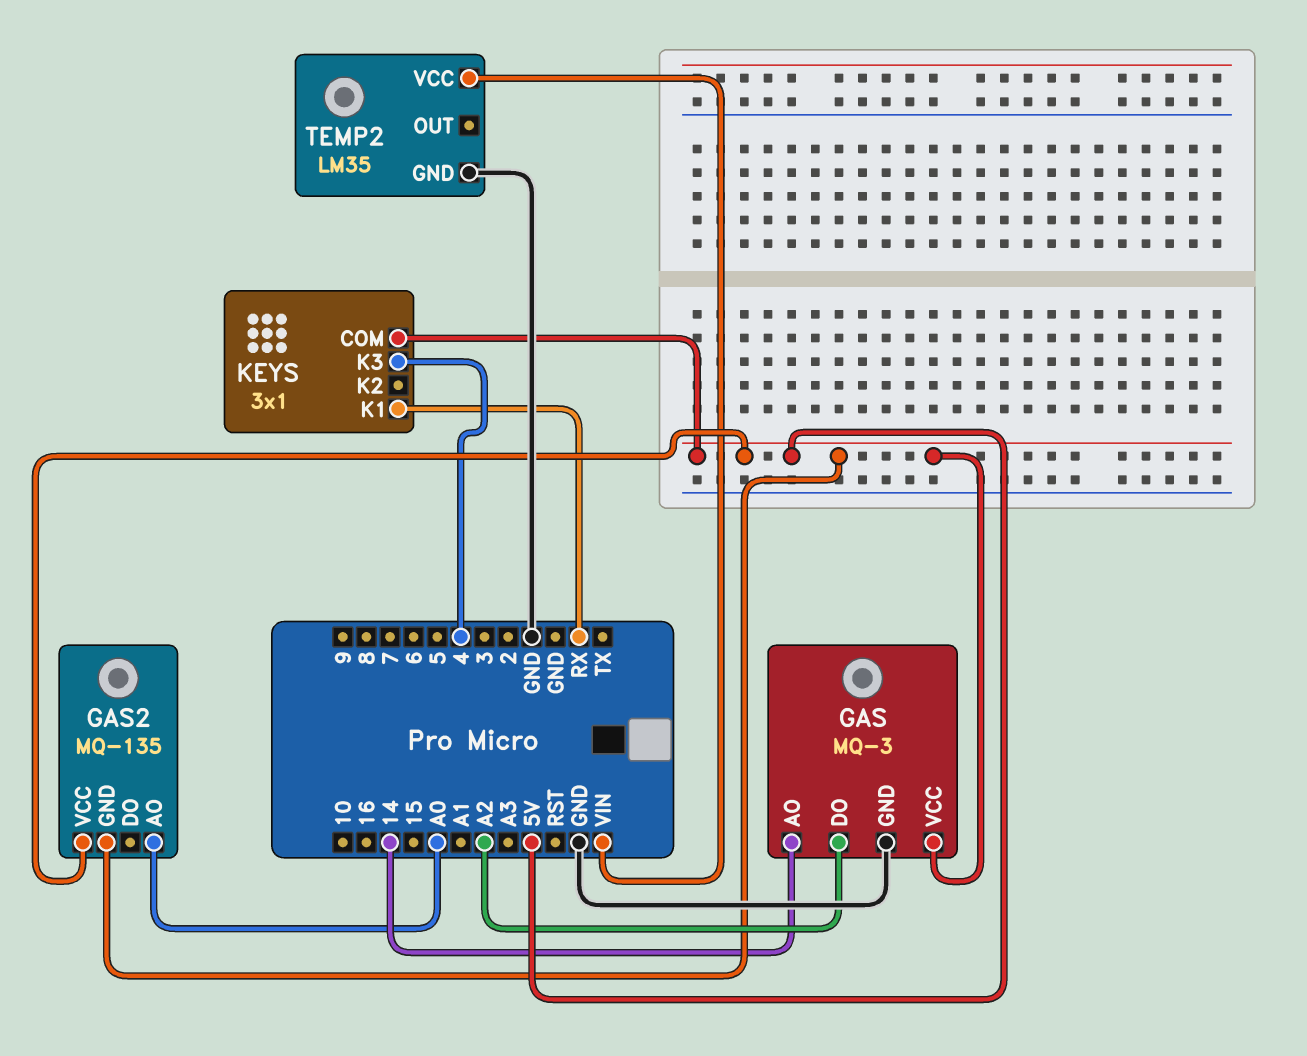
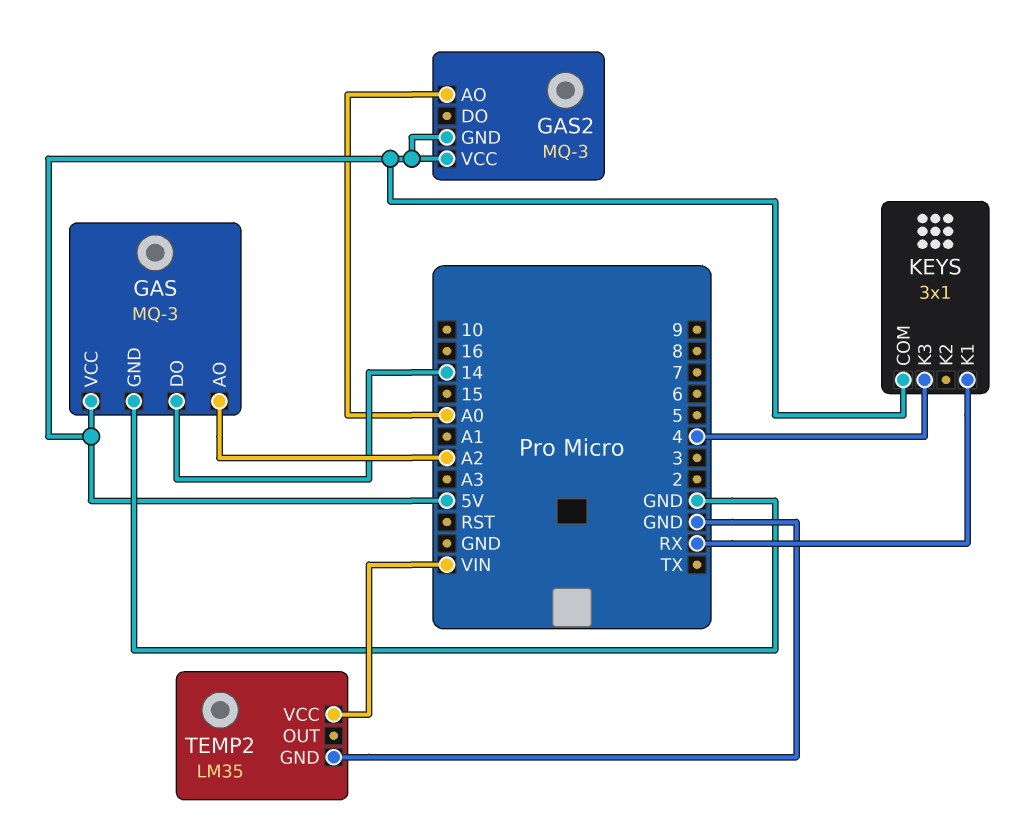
GAS pin AO: 14 -> A2
GAS pin DO: A2 -> 14
GAS2: MQ-135 -> MQ-3

